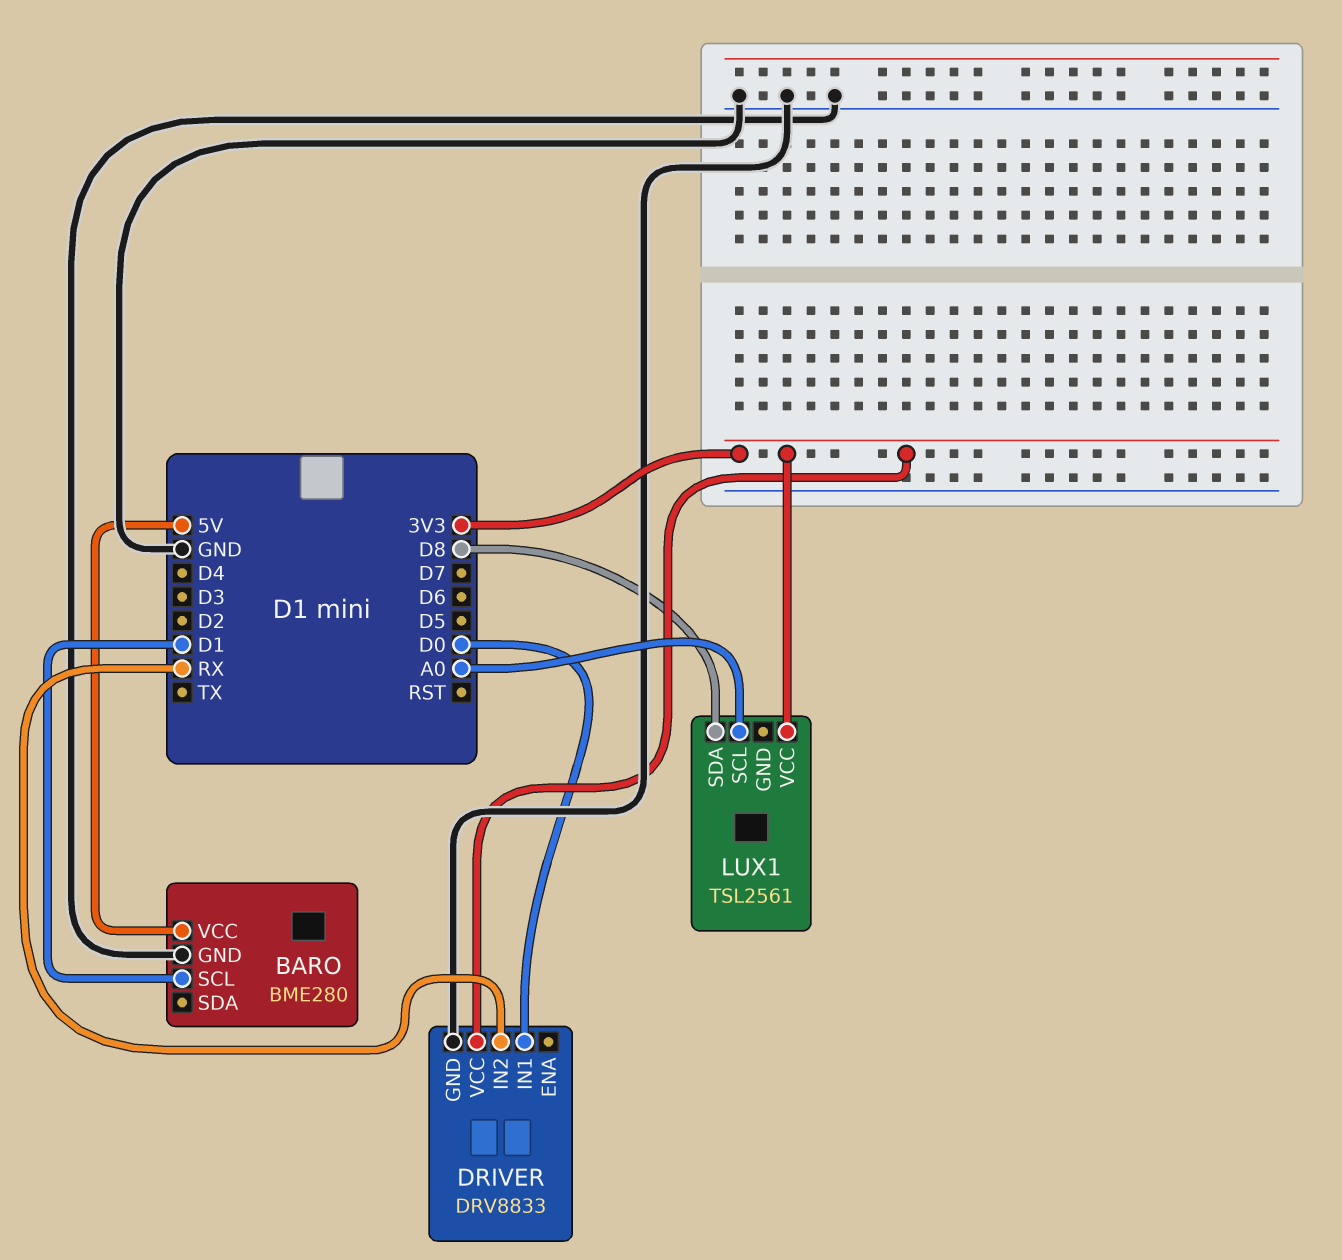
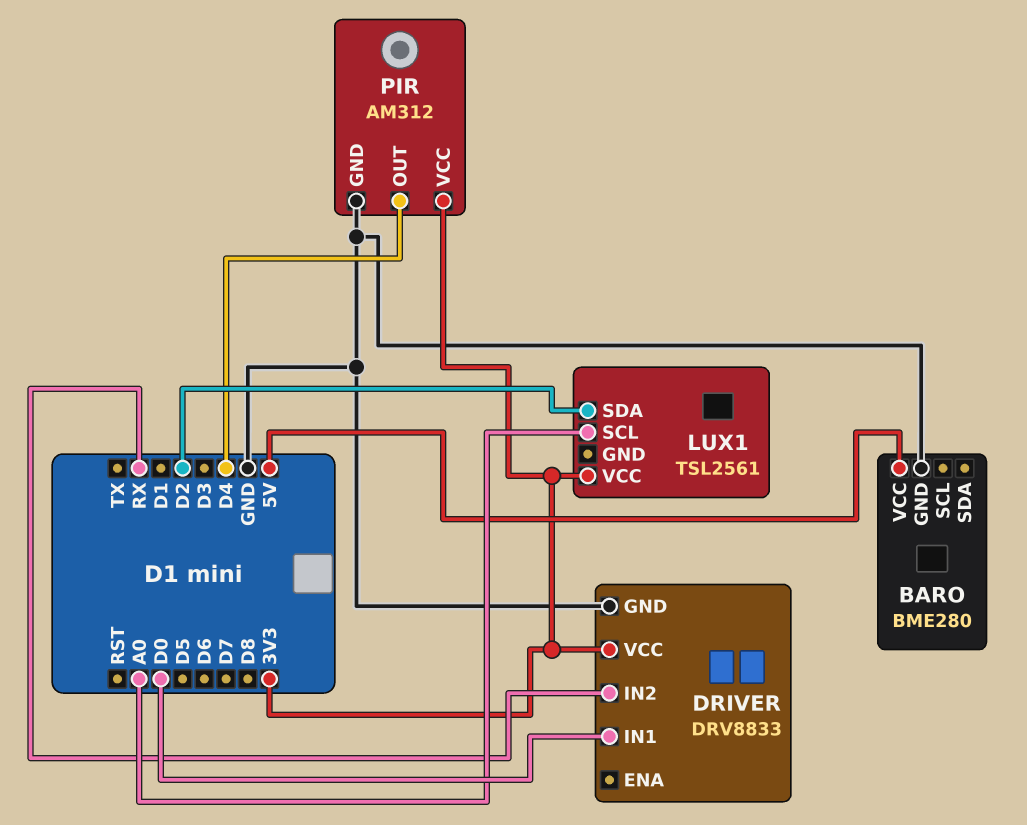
BARO pin SCL: D1 -> none
LUX1 pin SDA: D8 -> D2
PIR: none -> AM312
PIR pin GND: none -> GND
PIR pin OUT: none -> D4
PIR pin VCC: none -> 3V3

